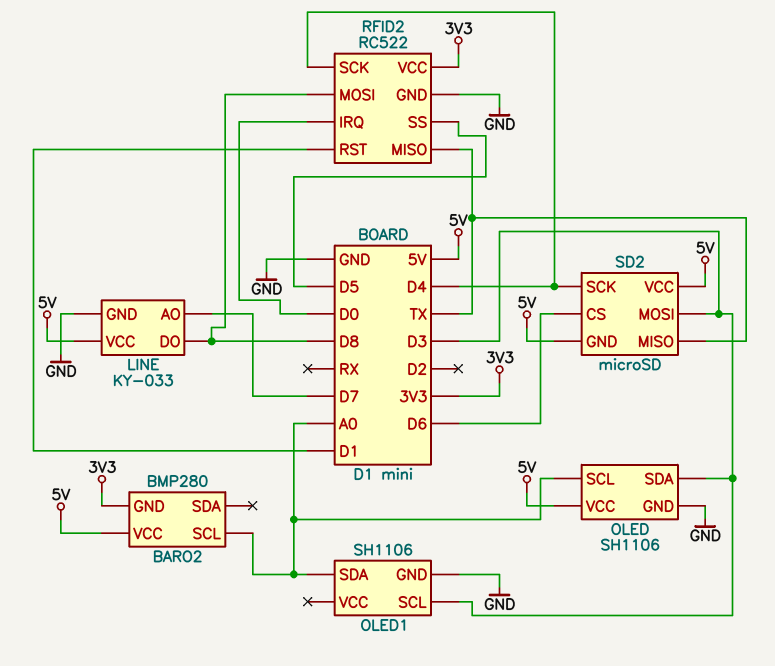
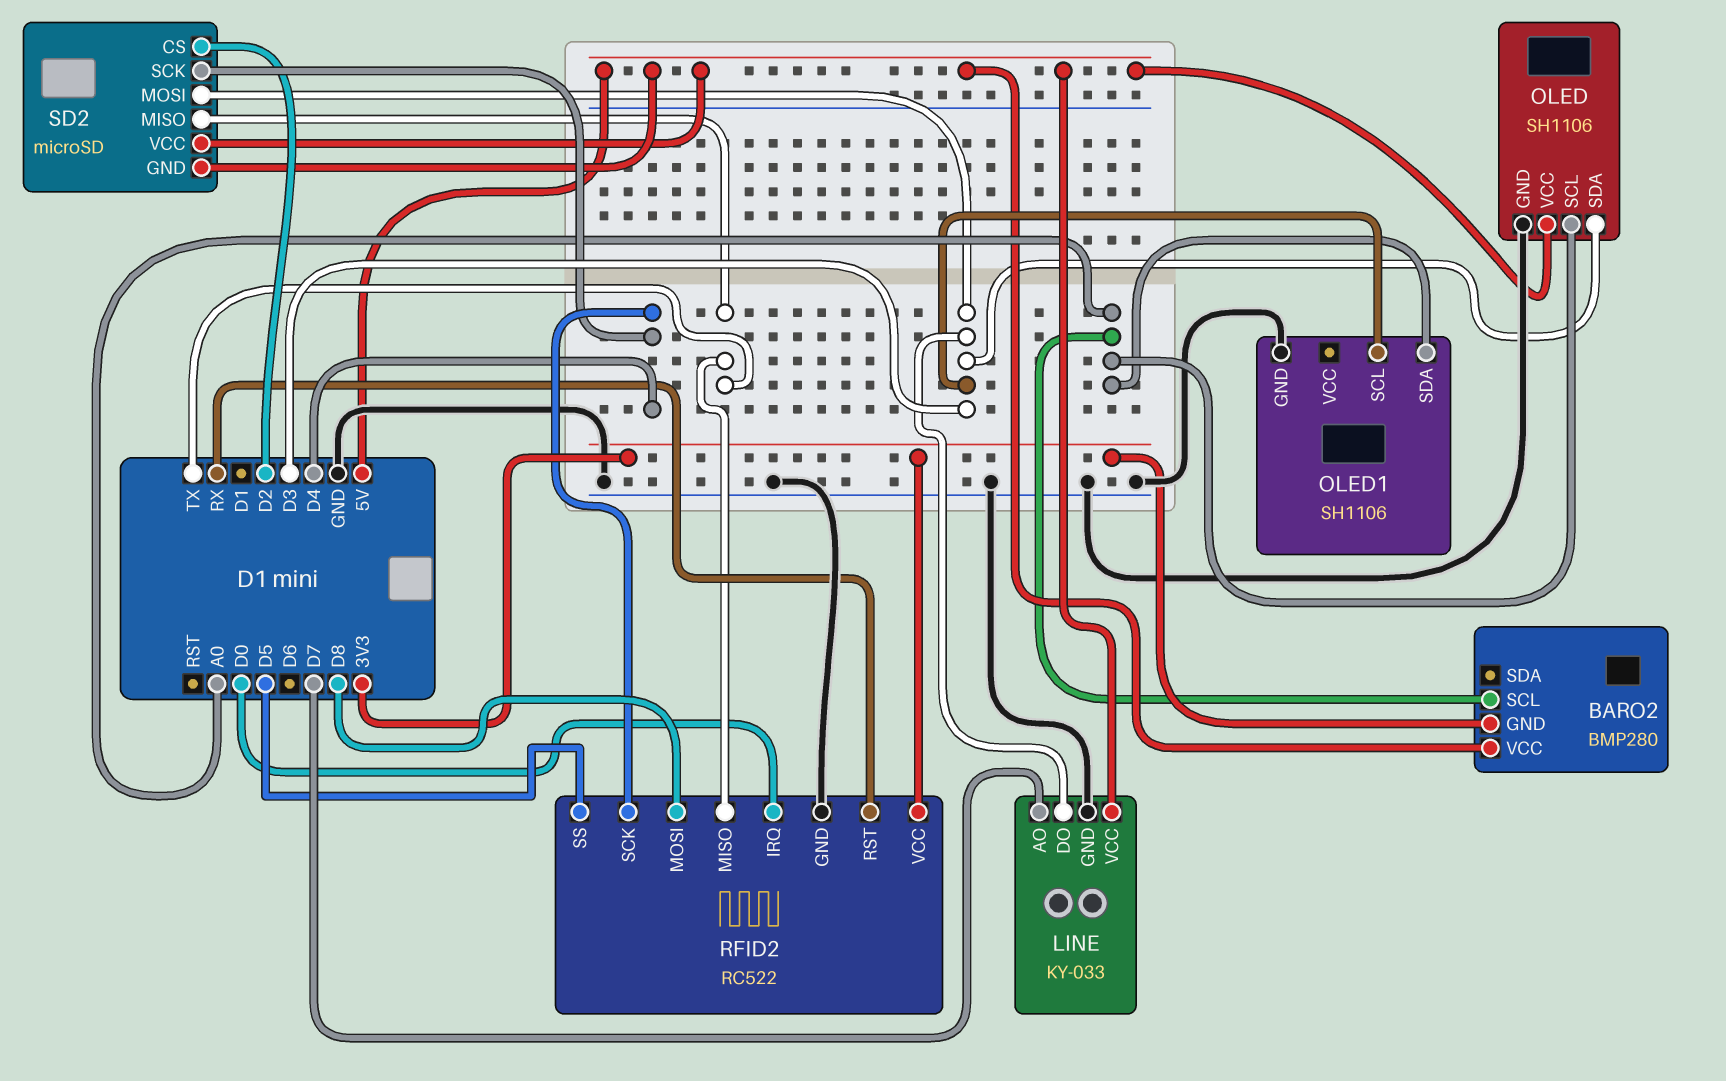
LINE pin DO: D8 -> D3
RFID2 pin RST: D1 -> RX
SD2 pin CS: D6 -> D2

